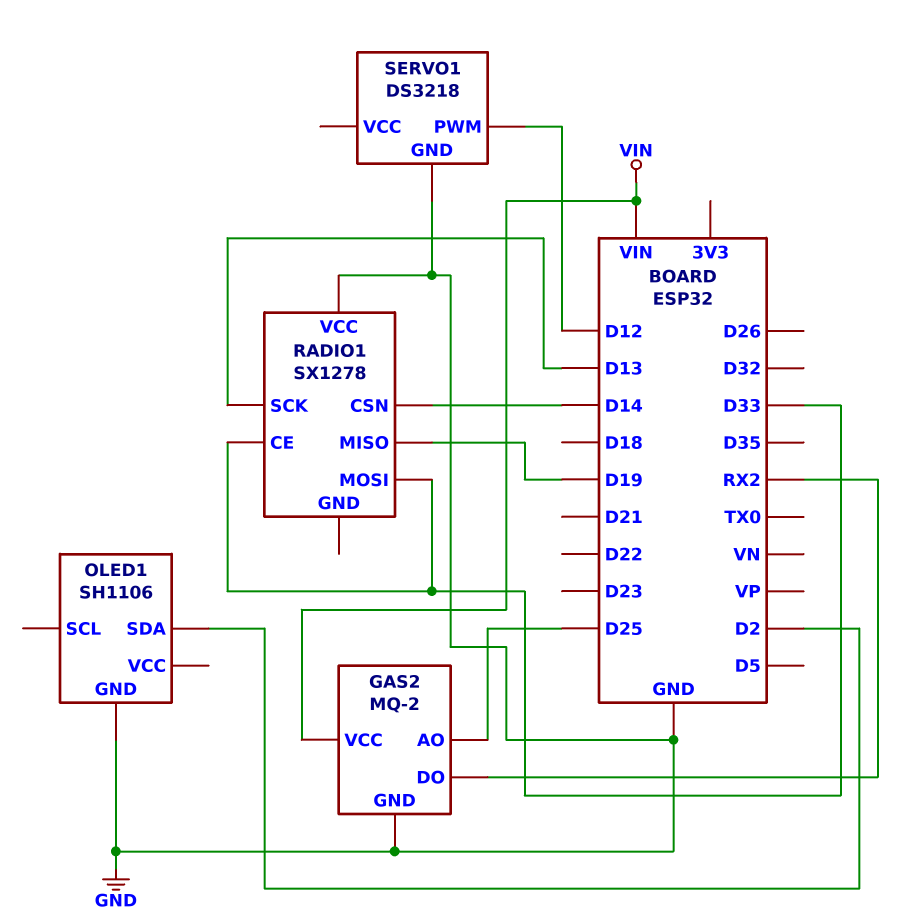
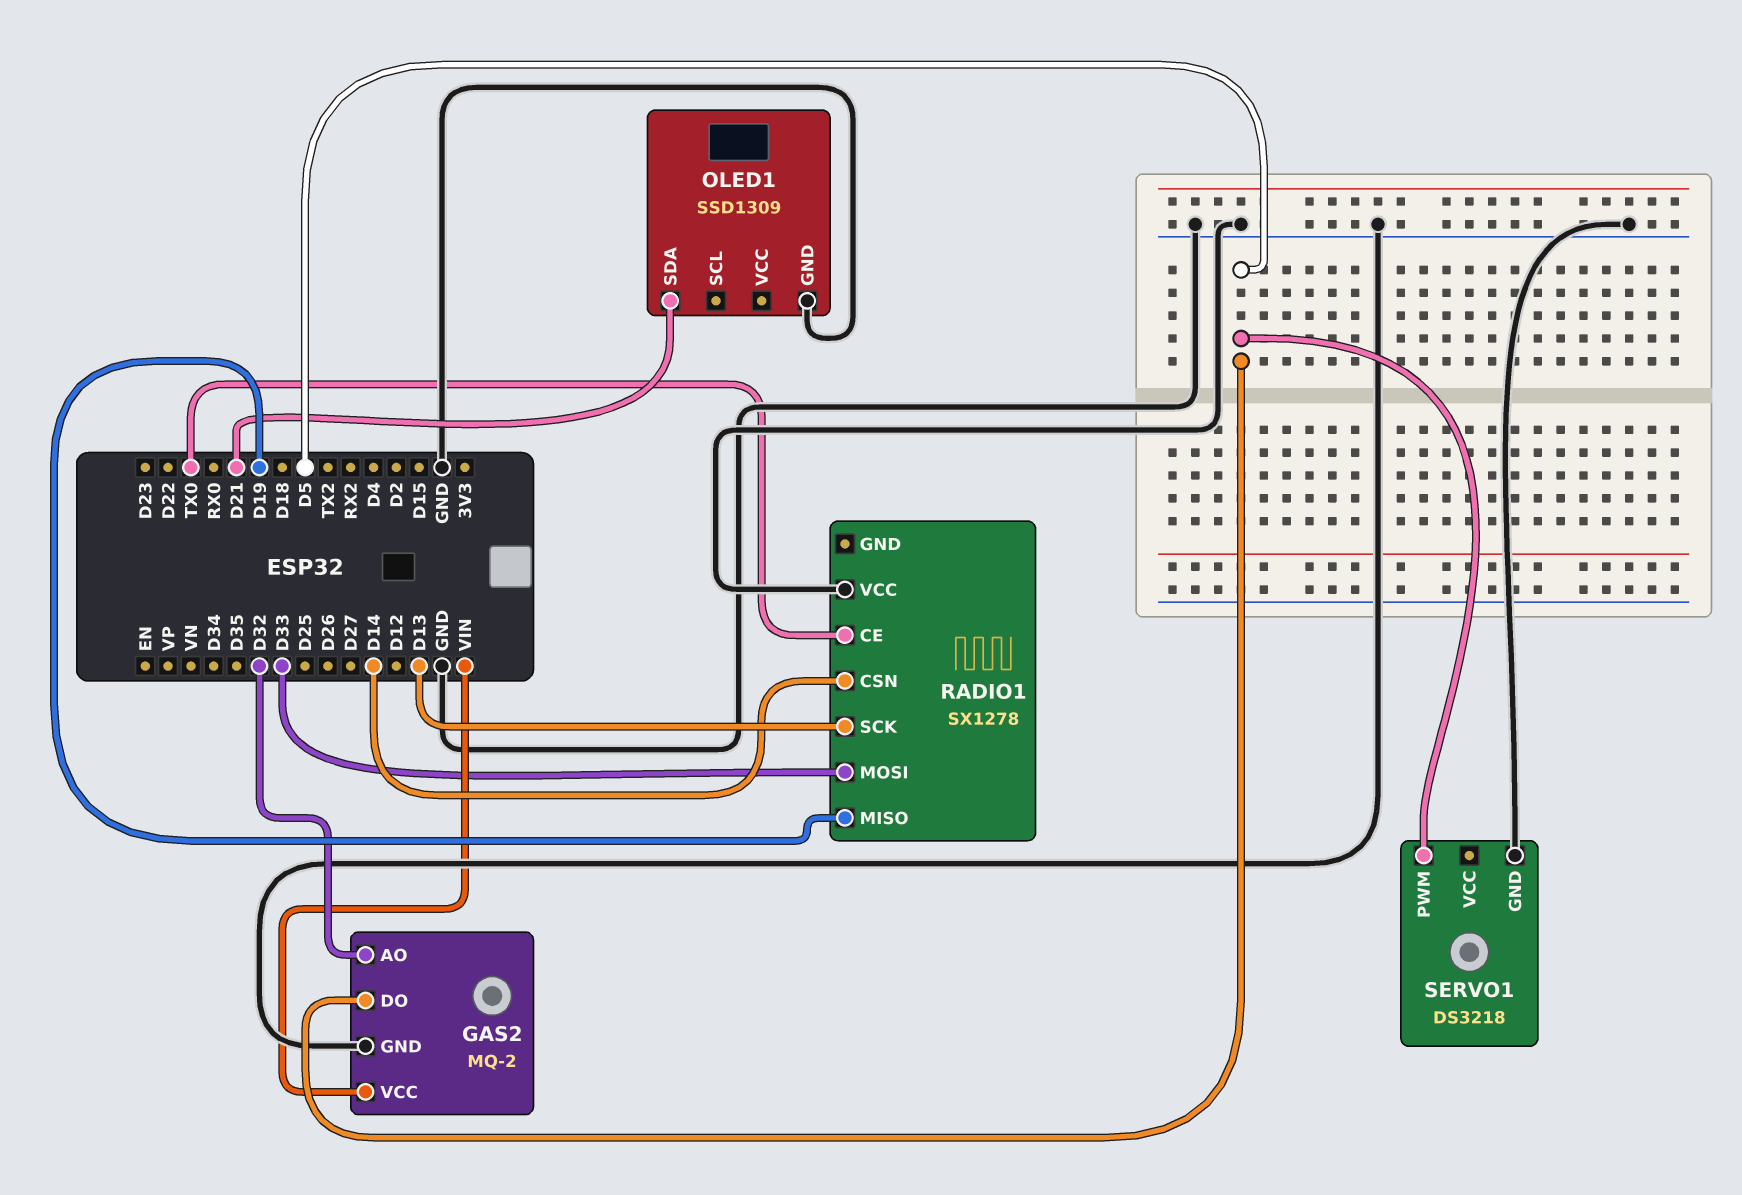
GAS2 pin AO: D25 -> D32
GAS2 pin DO: RX2 -> D5
OLED1: SH1106 -> SSD1309
OLED1 pin SDA: D2 -> D21
RADIO1 pin CE: D33 -> TX0
SERVO1 pin PWM: D12 -> D5

